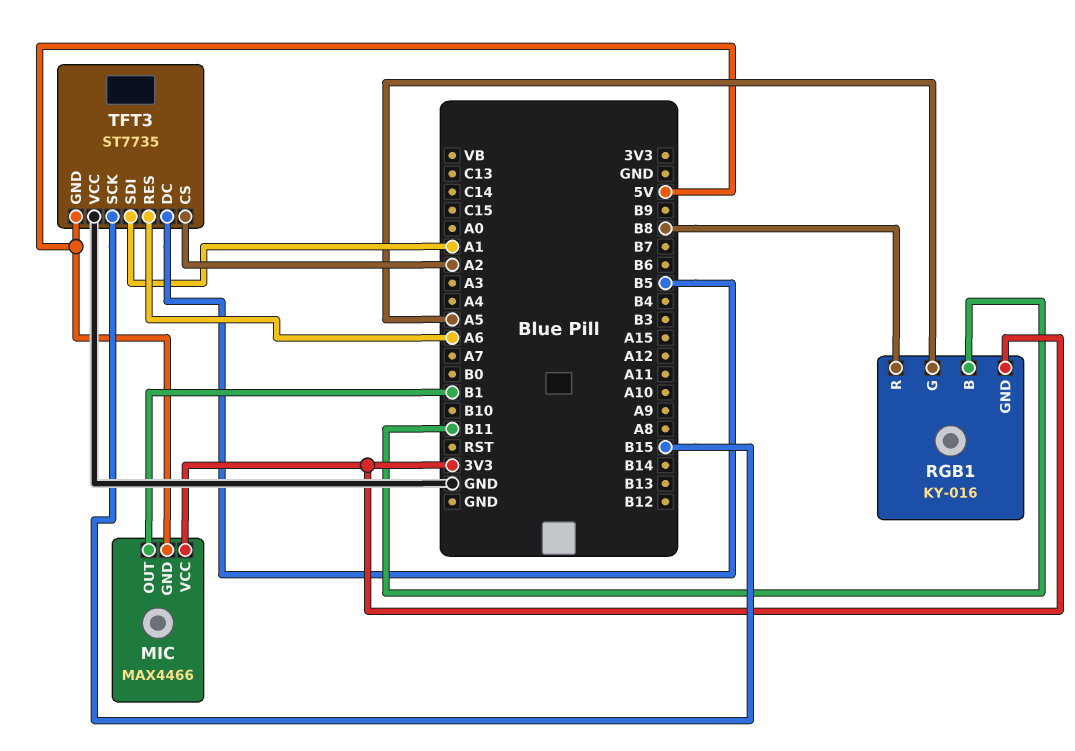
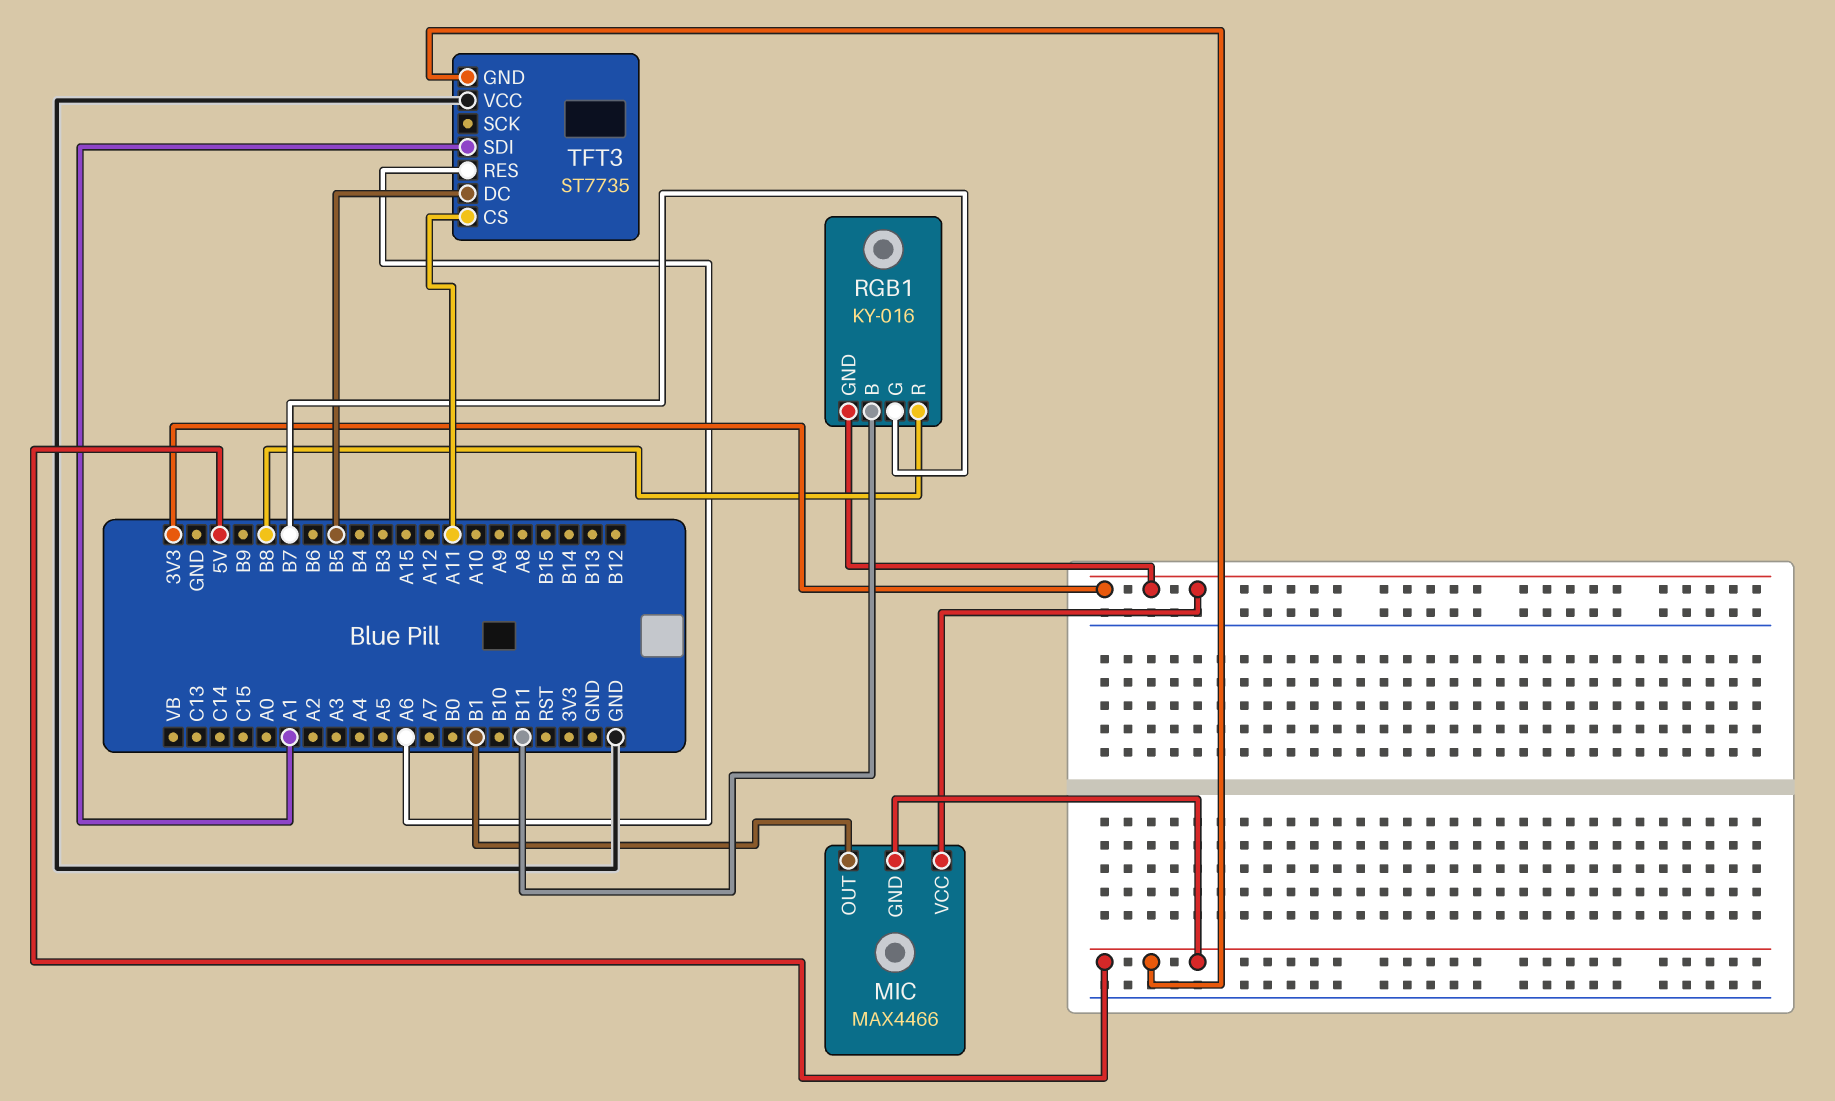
RGB1 pin G: A5 -> B7
TFT3 pin CS: A2 -> A11
TFT3 pin SCK: B15 -> none

